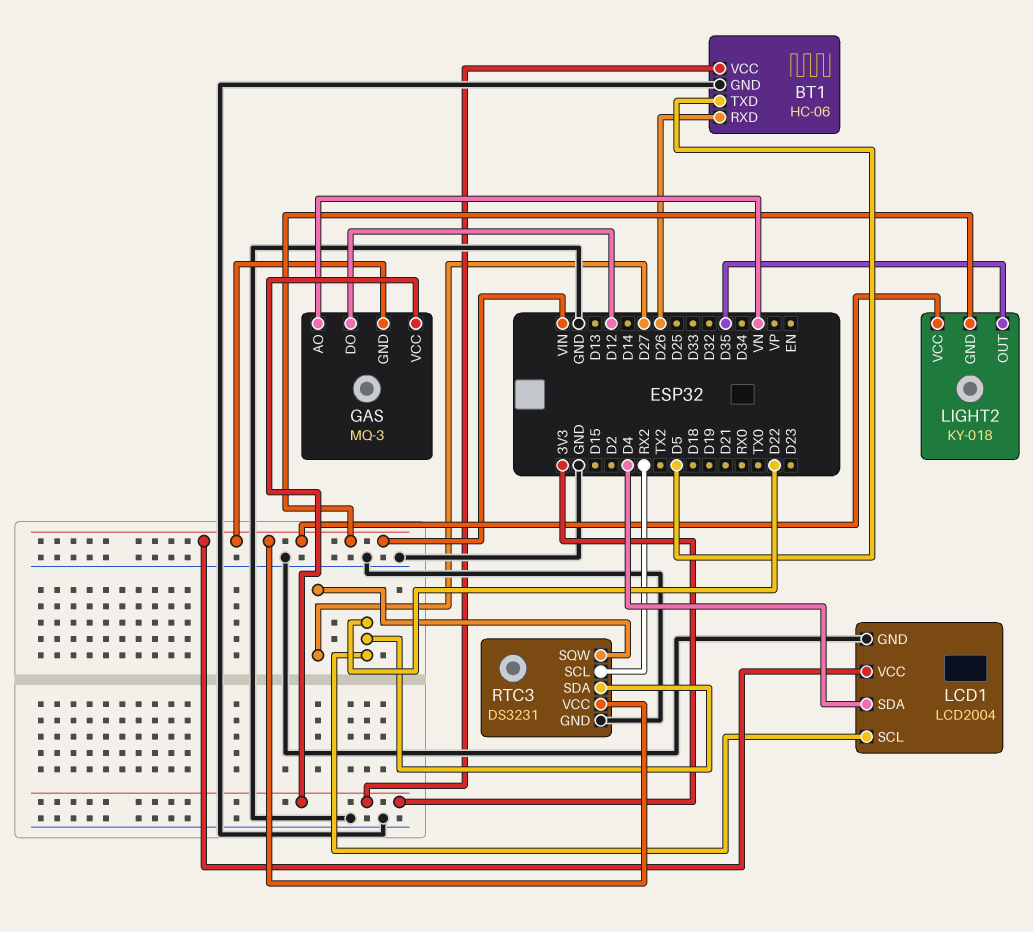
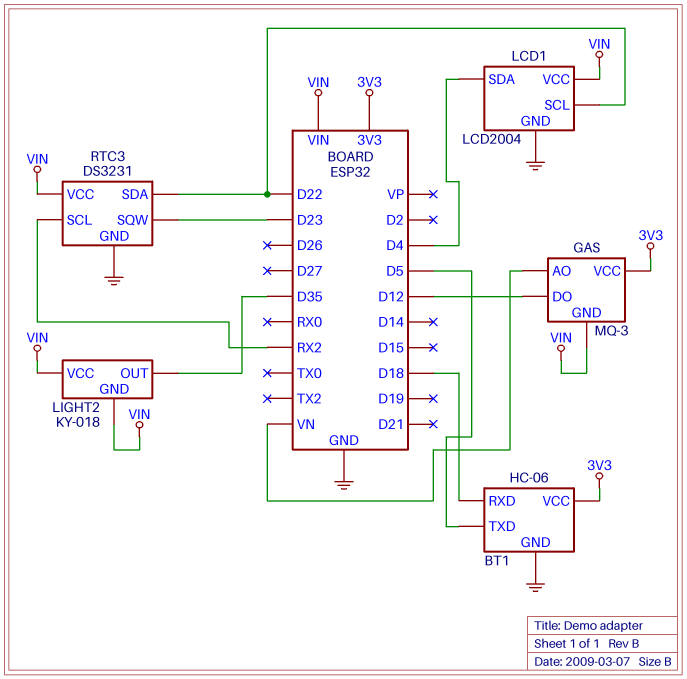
BT1 pin RXD: D26 -> D18
RTC3 pin SQW: D27 -> D23

